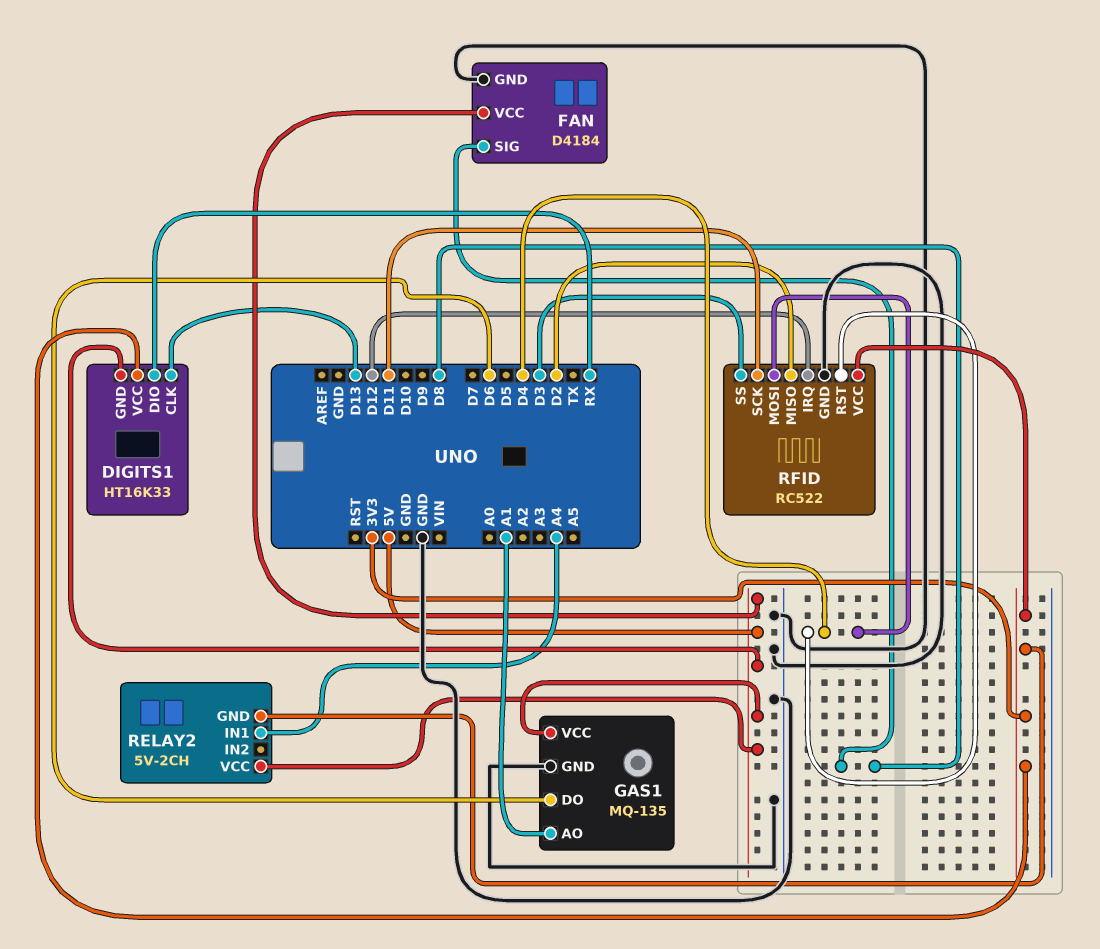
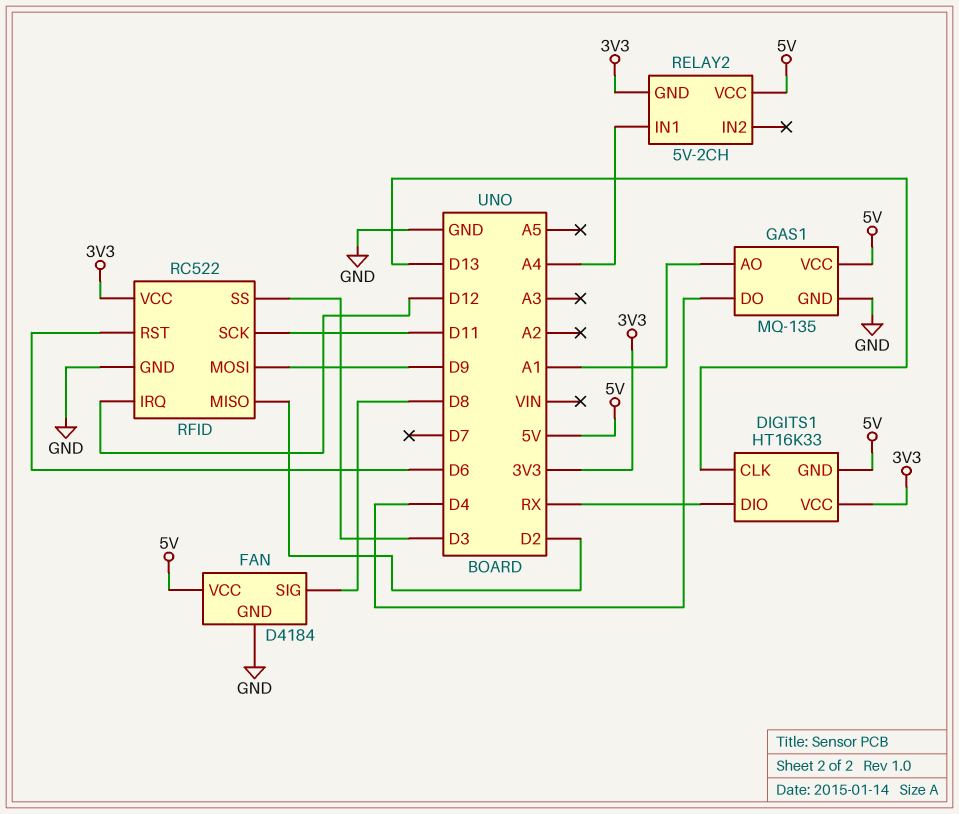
GAS1 pin DO: D6 -> D4
RFID pin MOSI: D4 -> D9
RFID pin RST: D4 -> D6

